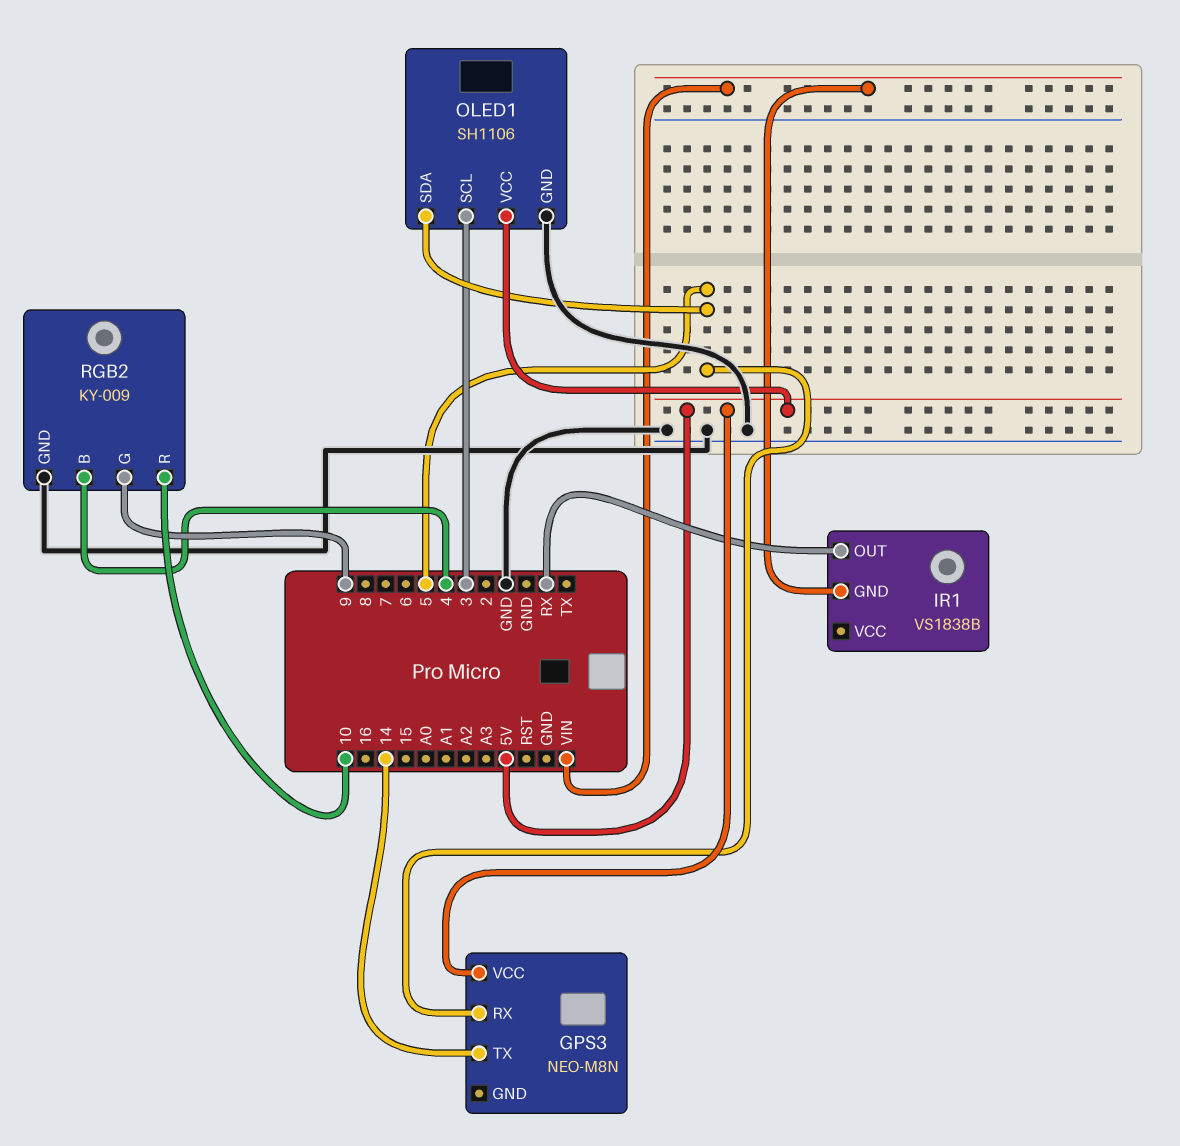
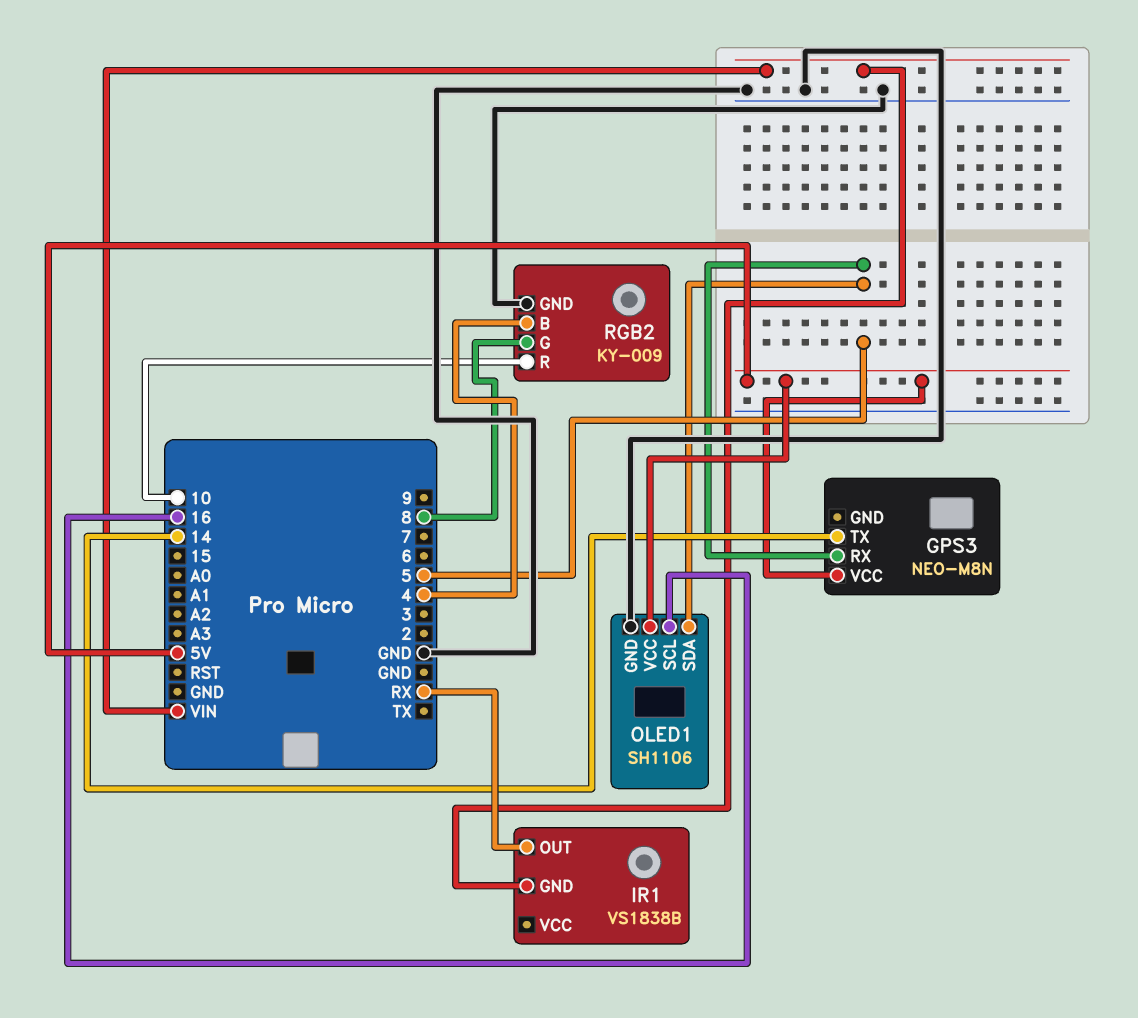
OLED1 pin SCL: 3 -> 16
RGB2 pin G: 9 -> 8

